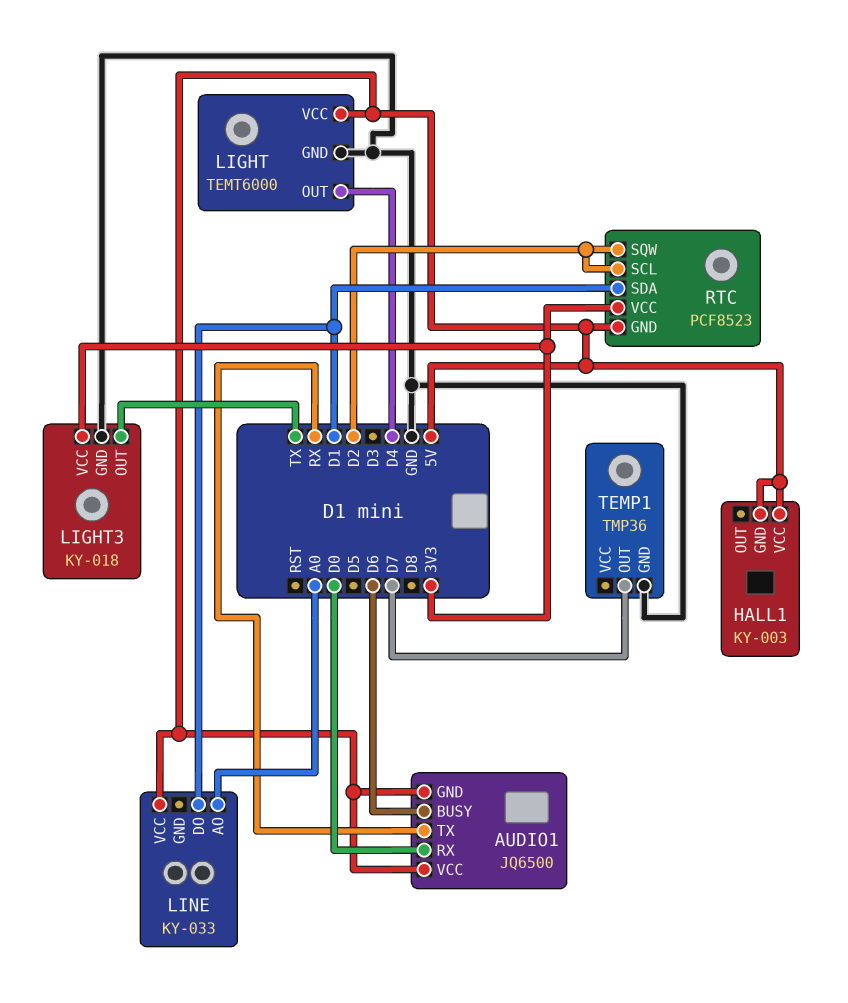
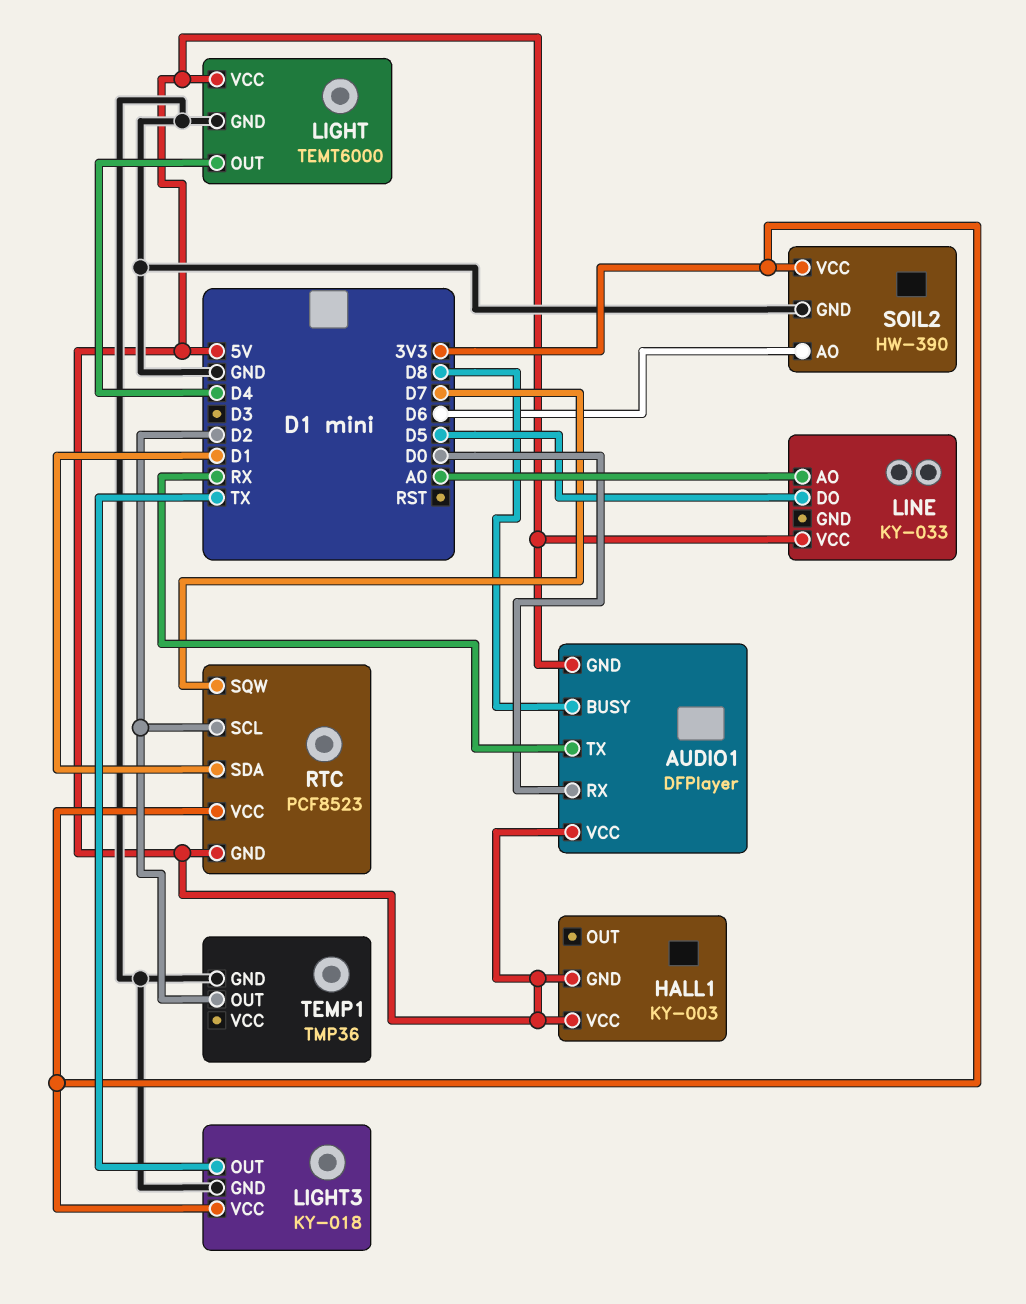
AUDIO1: JQ6500 -> DFPlayer
AUDIO1 pin BUSY: D6 -> D8
LINE pin DO: D1 -> D5
RTC pin SQW: D2 -> D7
SOIL2: none -> HW-390
SOIL2 pin AO: none -> D6
SOIL2 pin GND: none -> GND
SOIL2 pin VCC: none -> 3V3
TEMP1 pin OUT: D7 -> D2

